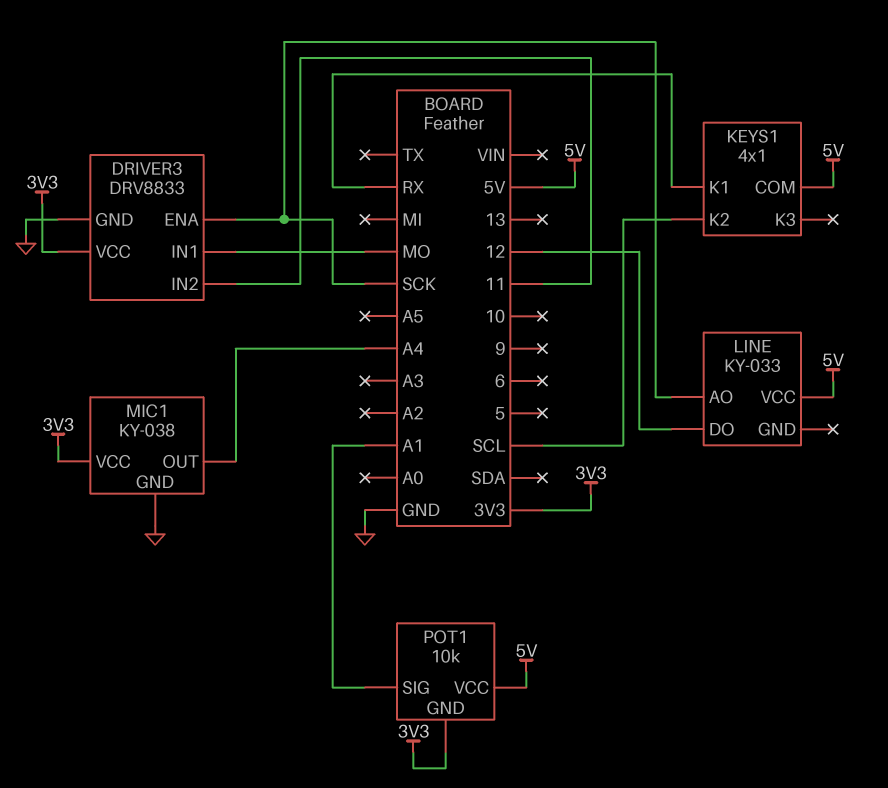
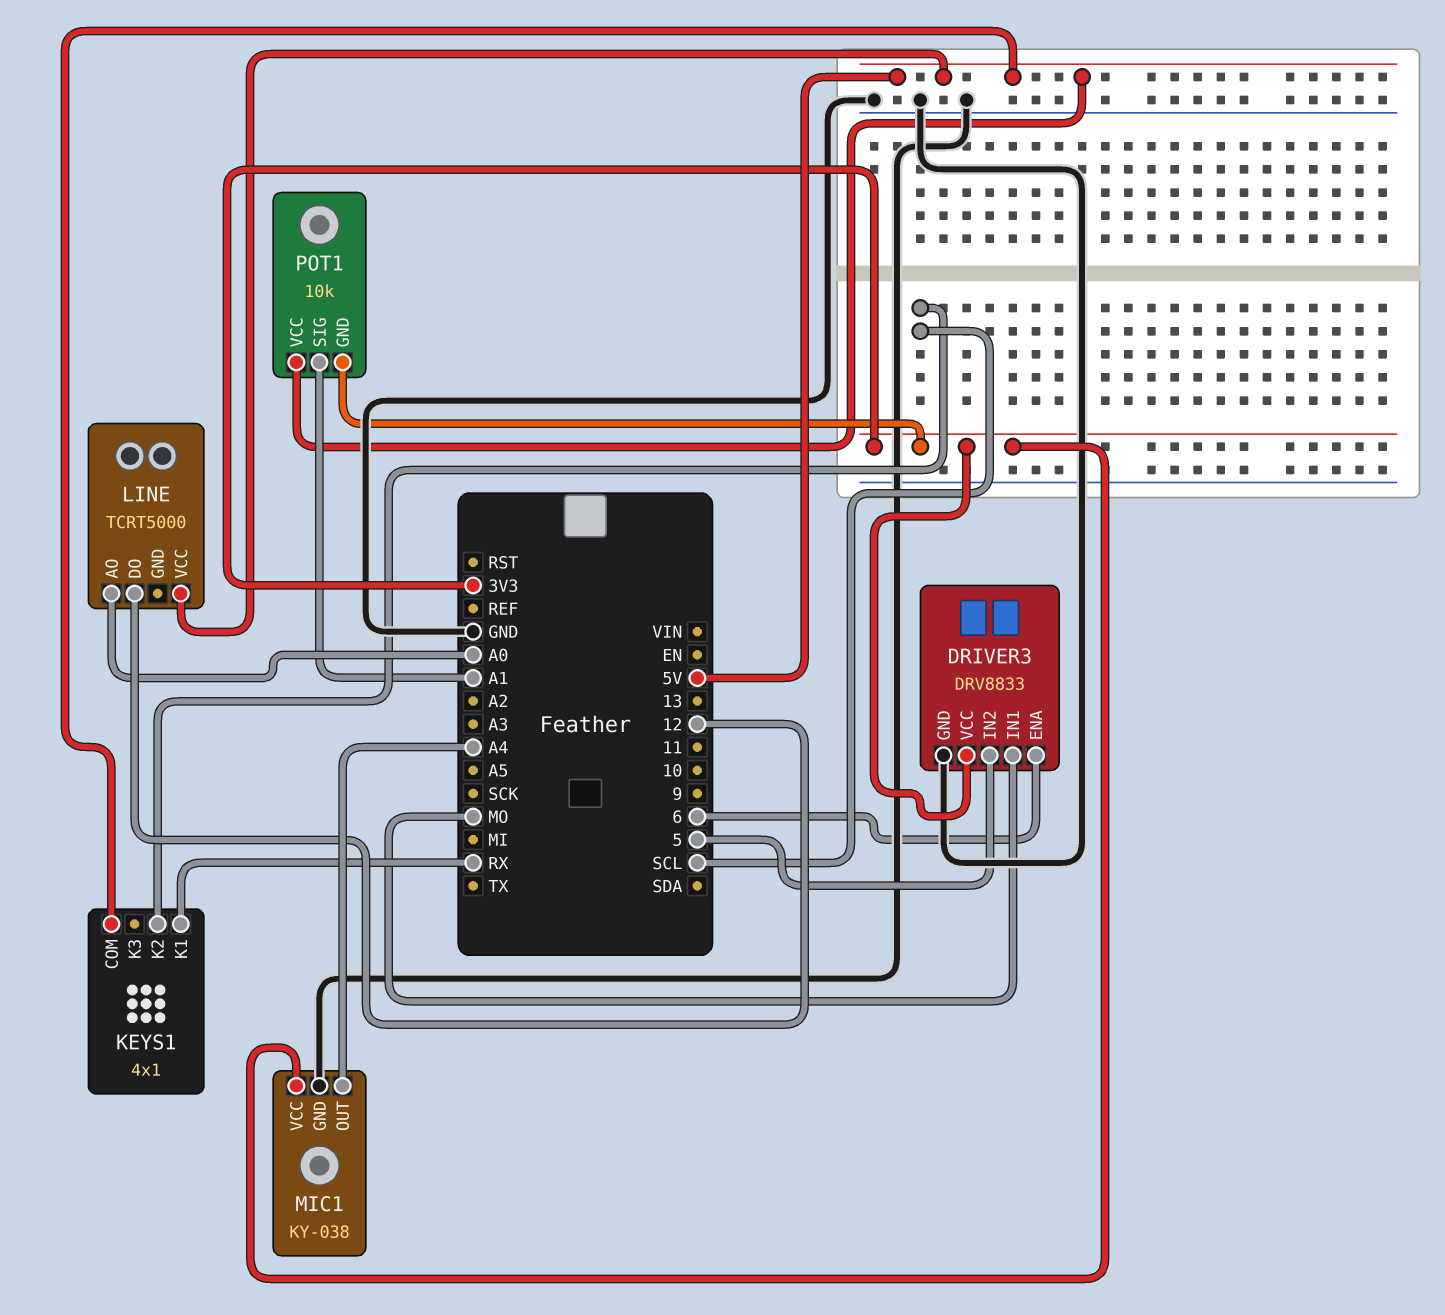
DRIVER3 pin ENA: SCK -> 6
DRIVER3 pin IN2: 11 -> 5
LINE: KY-033 -> TCRT5000
LINE pin AO: SCK -> A0

